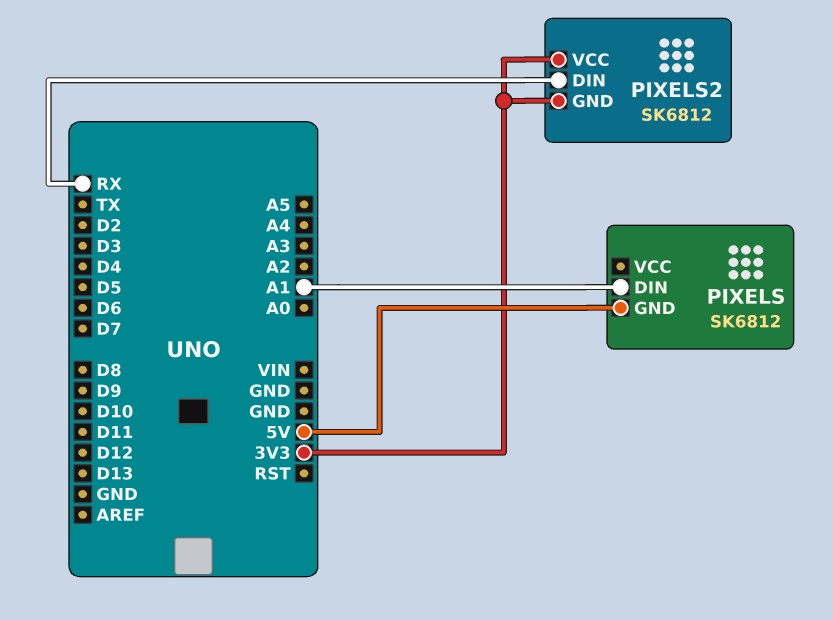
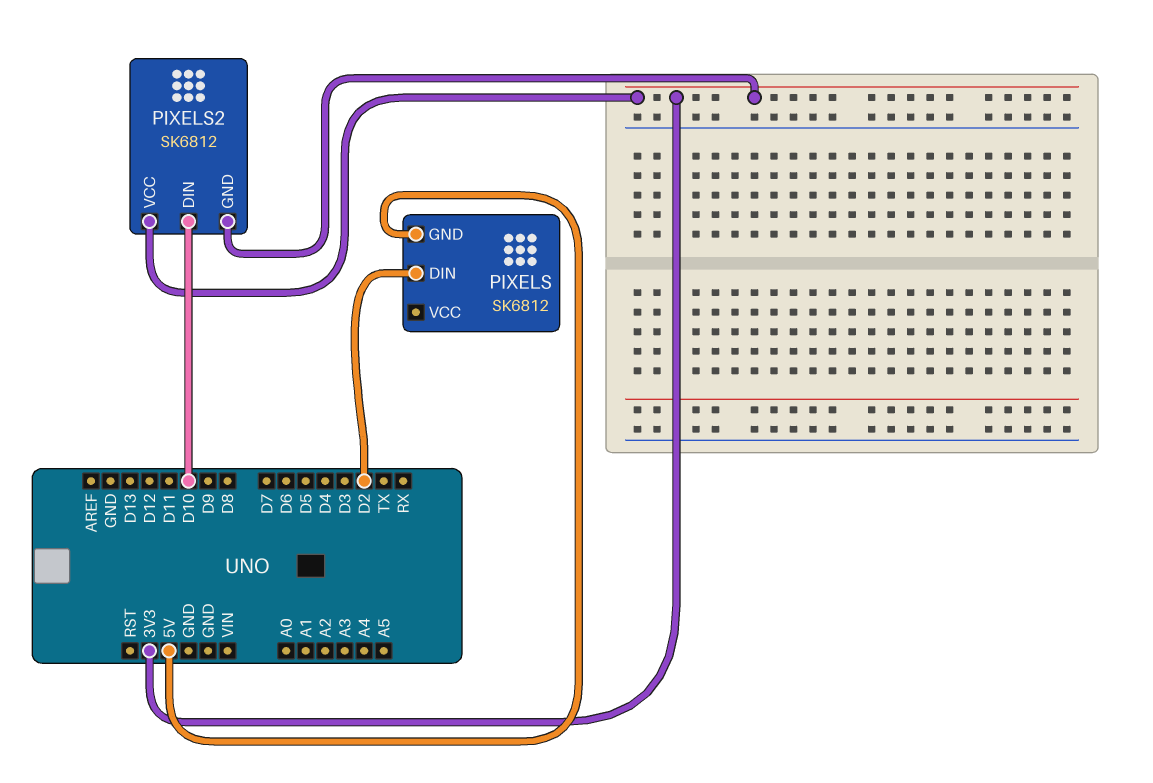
PIXELS pin DIN: A1 -> D2
PIXELS2 pin DIN: RX -> D10

